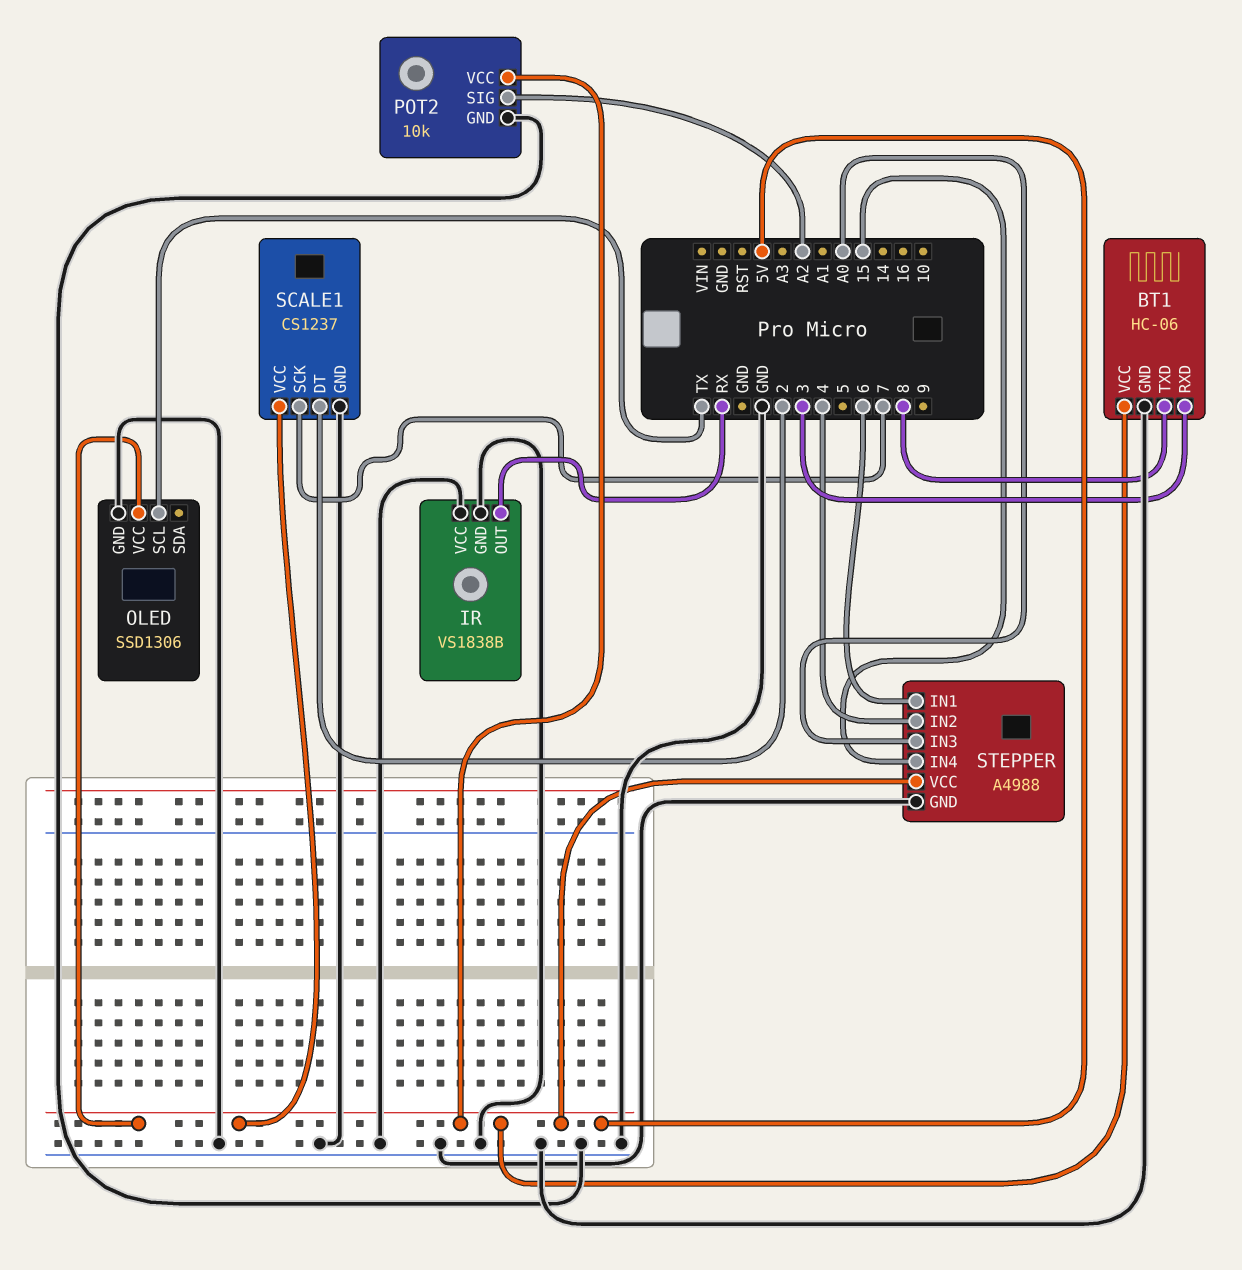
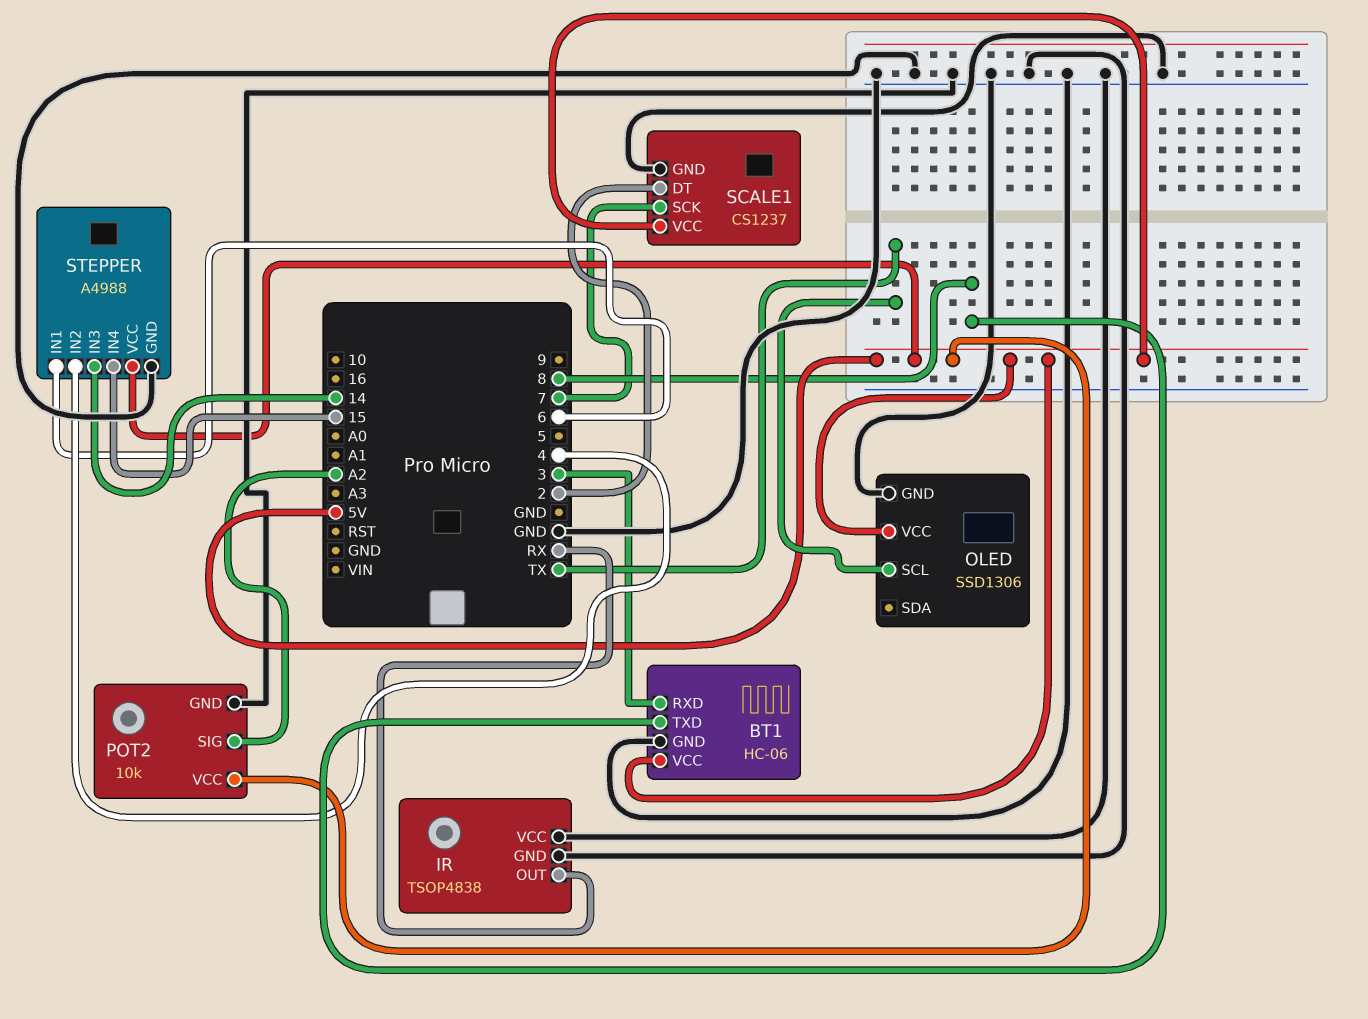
IR: VS1838B -> TSOP4838
STEPPER pin IN3: A0 -> 14

